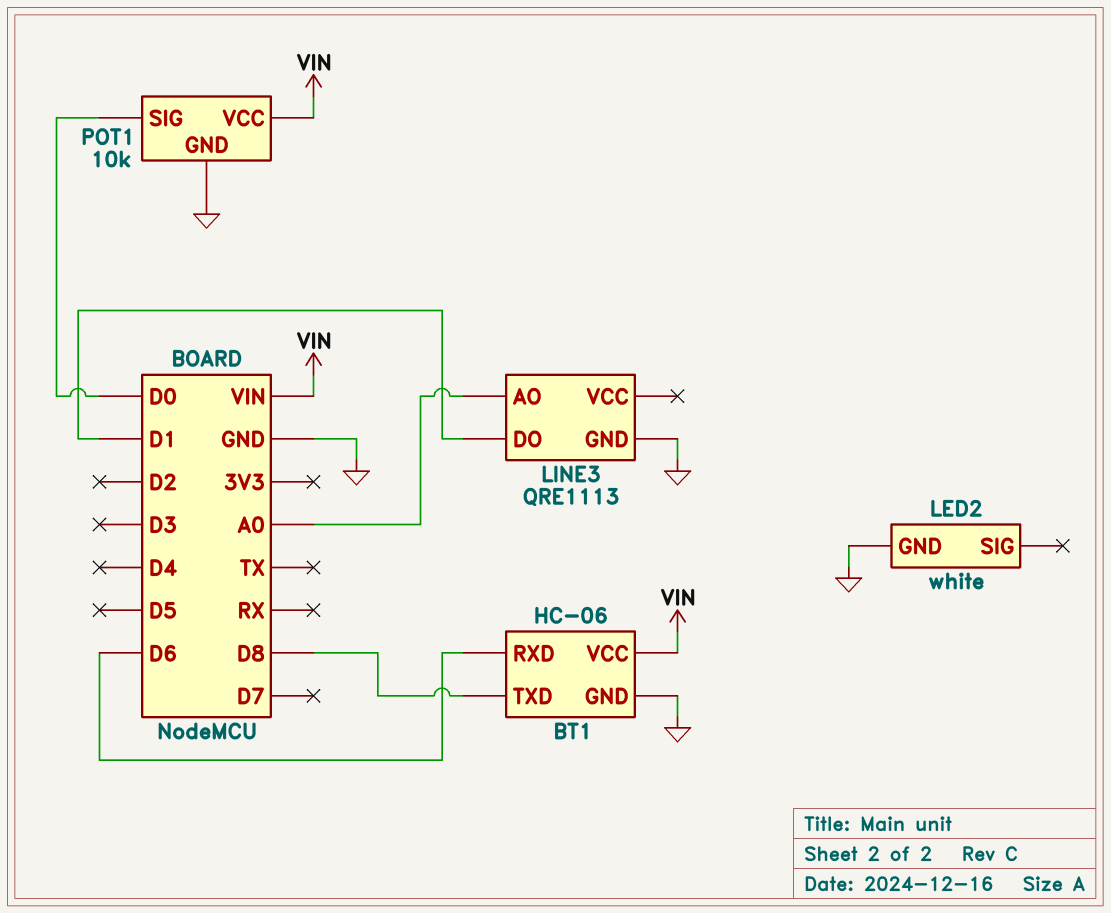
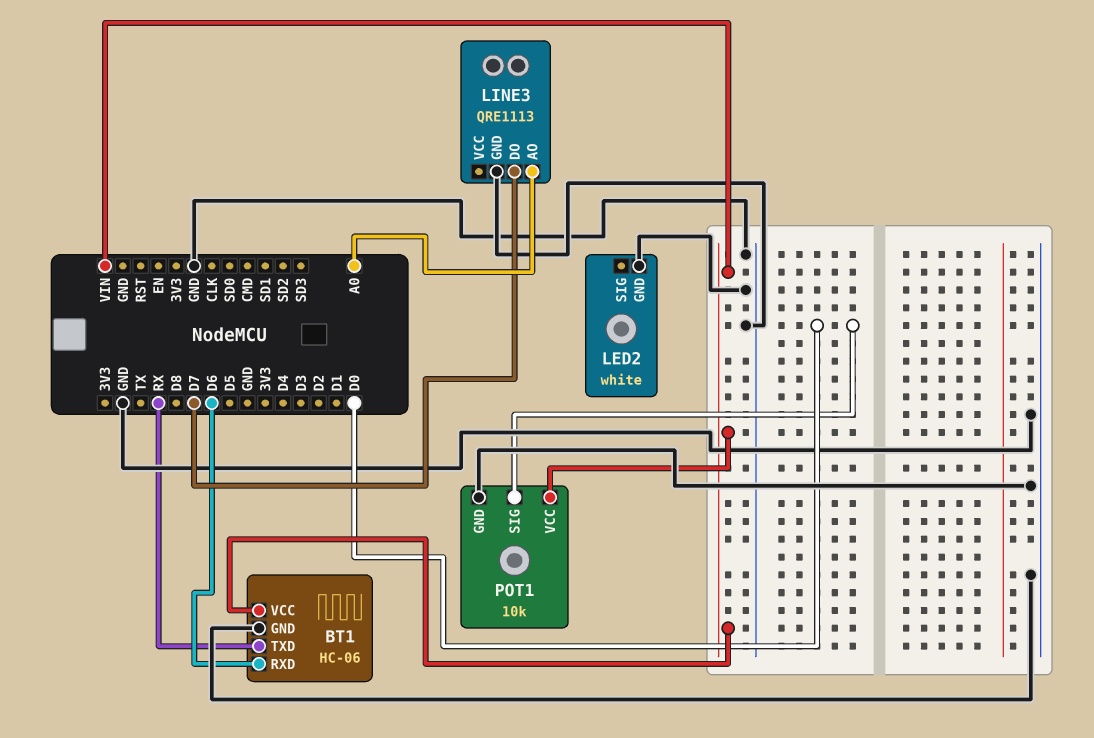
BT1 pin TXD: D8 -> RX
LINE3 pin DO: D1 -> D7

